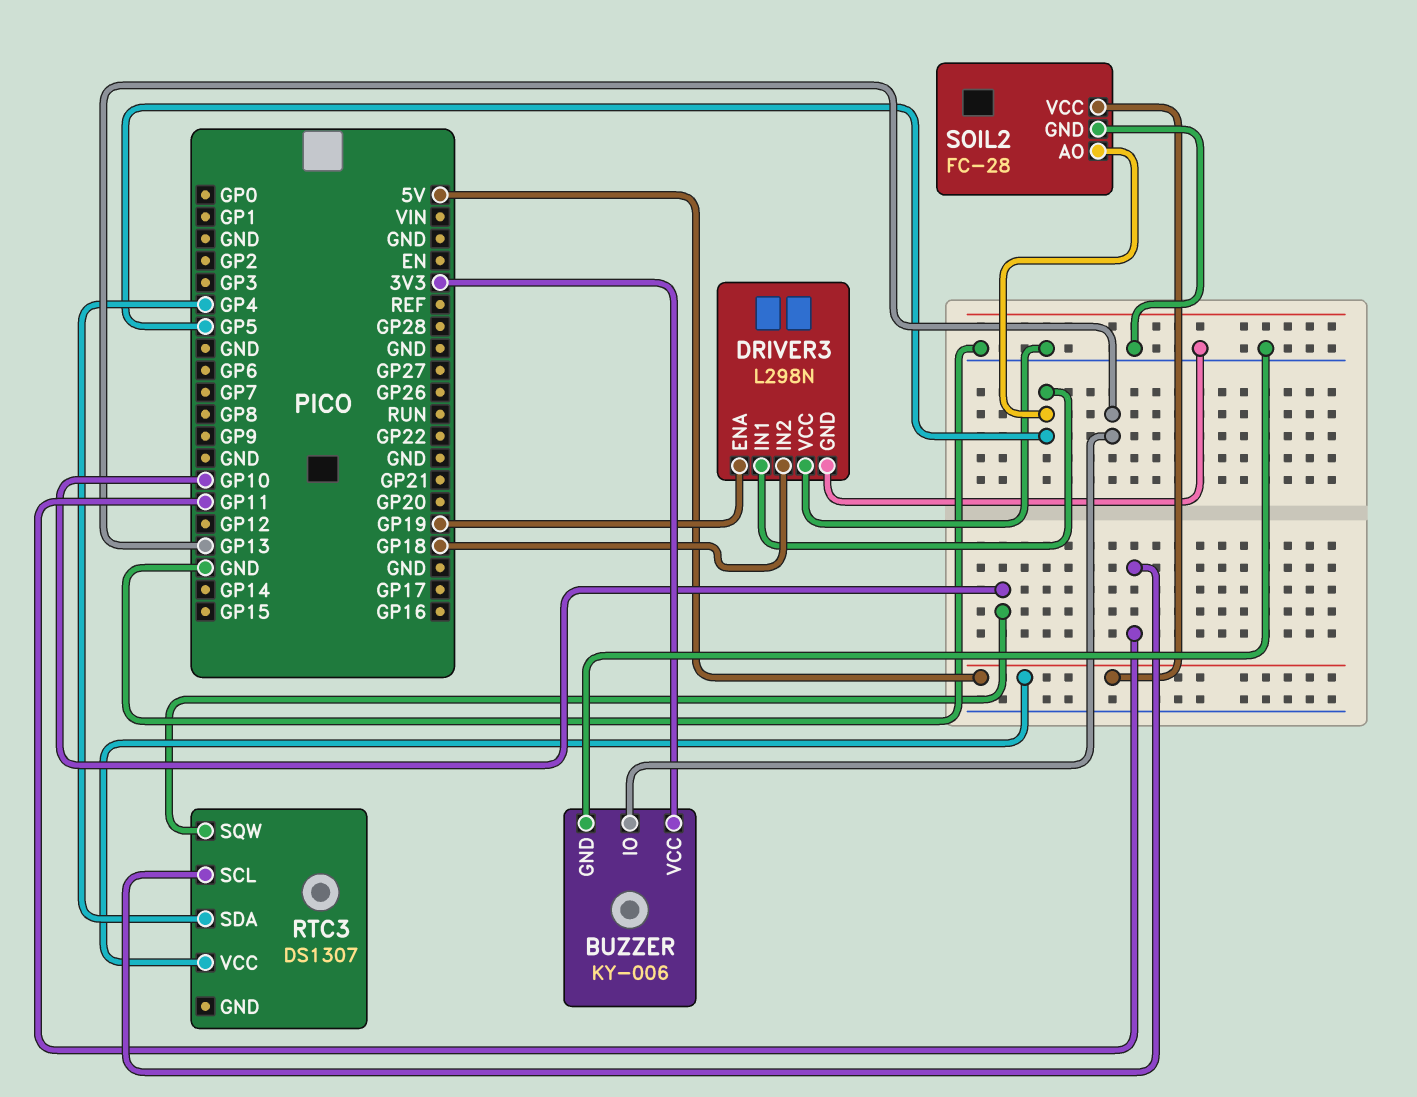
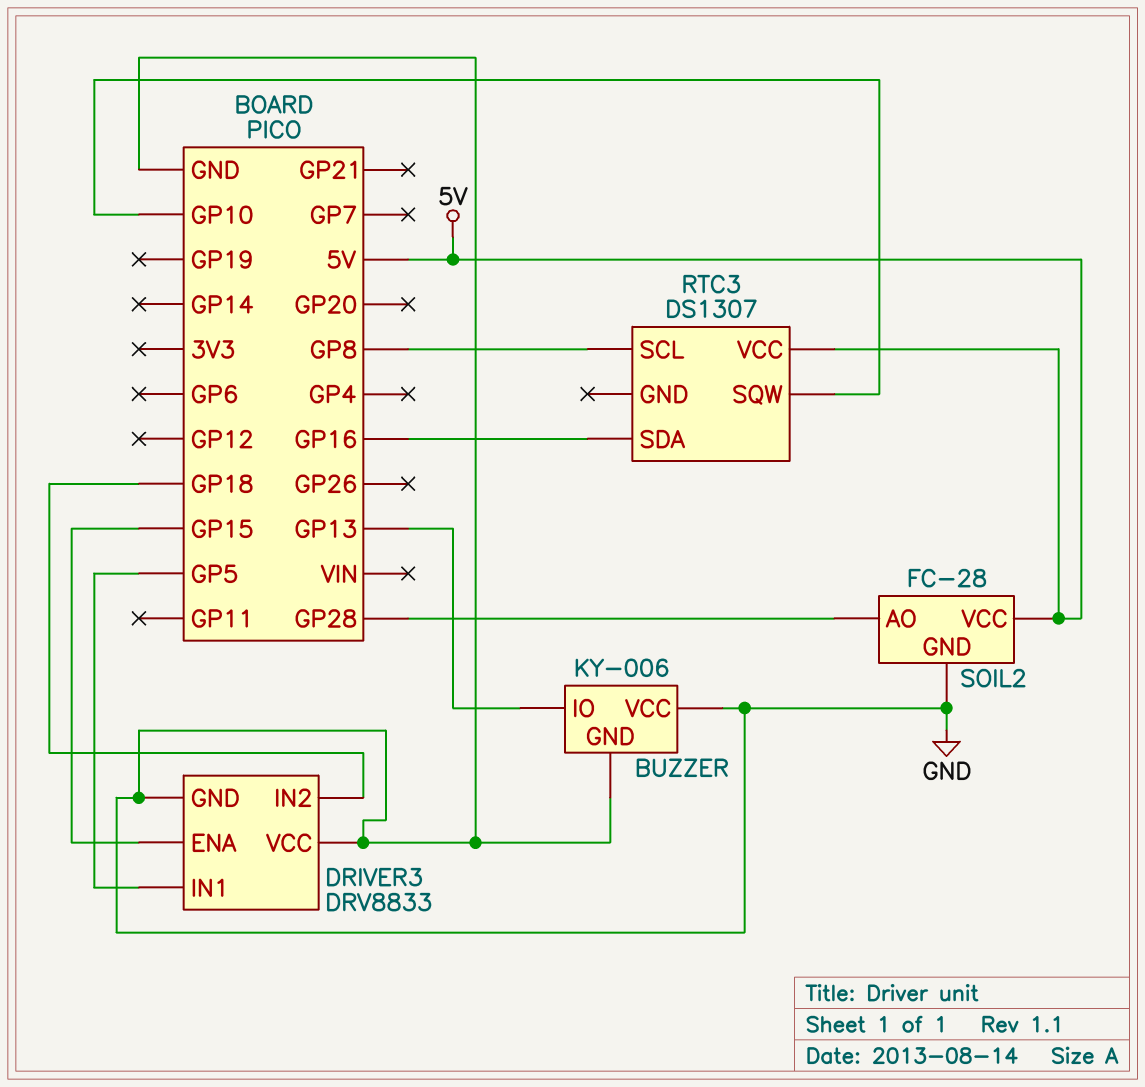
BUZZER pin VCC: 3V3 -> GND
DRIVER3: L298N -> DRV8833
DRIVER3 pin ENA: GP19 -> GP15
RTC3 pin SCL: GP11 -> GP8
RTC3 pin SDA: GP4 -> GP16
SOIL2 pin AO: GP5 -> GP28

